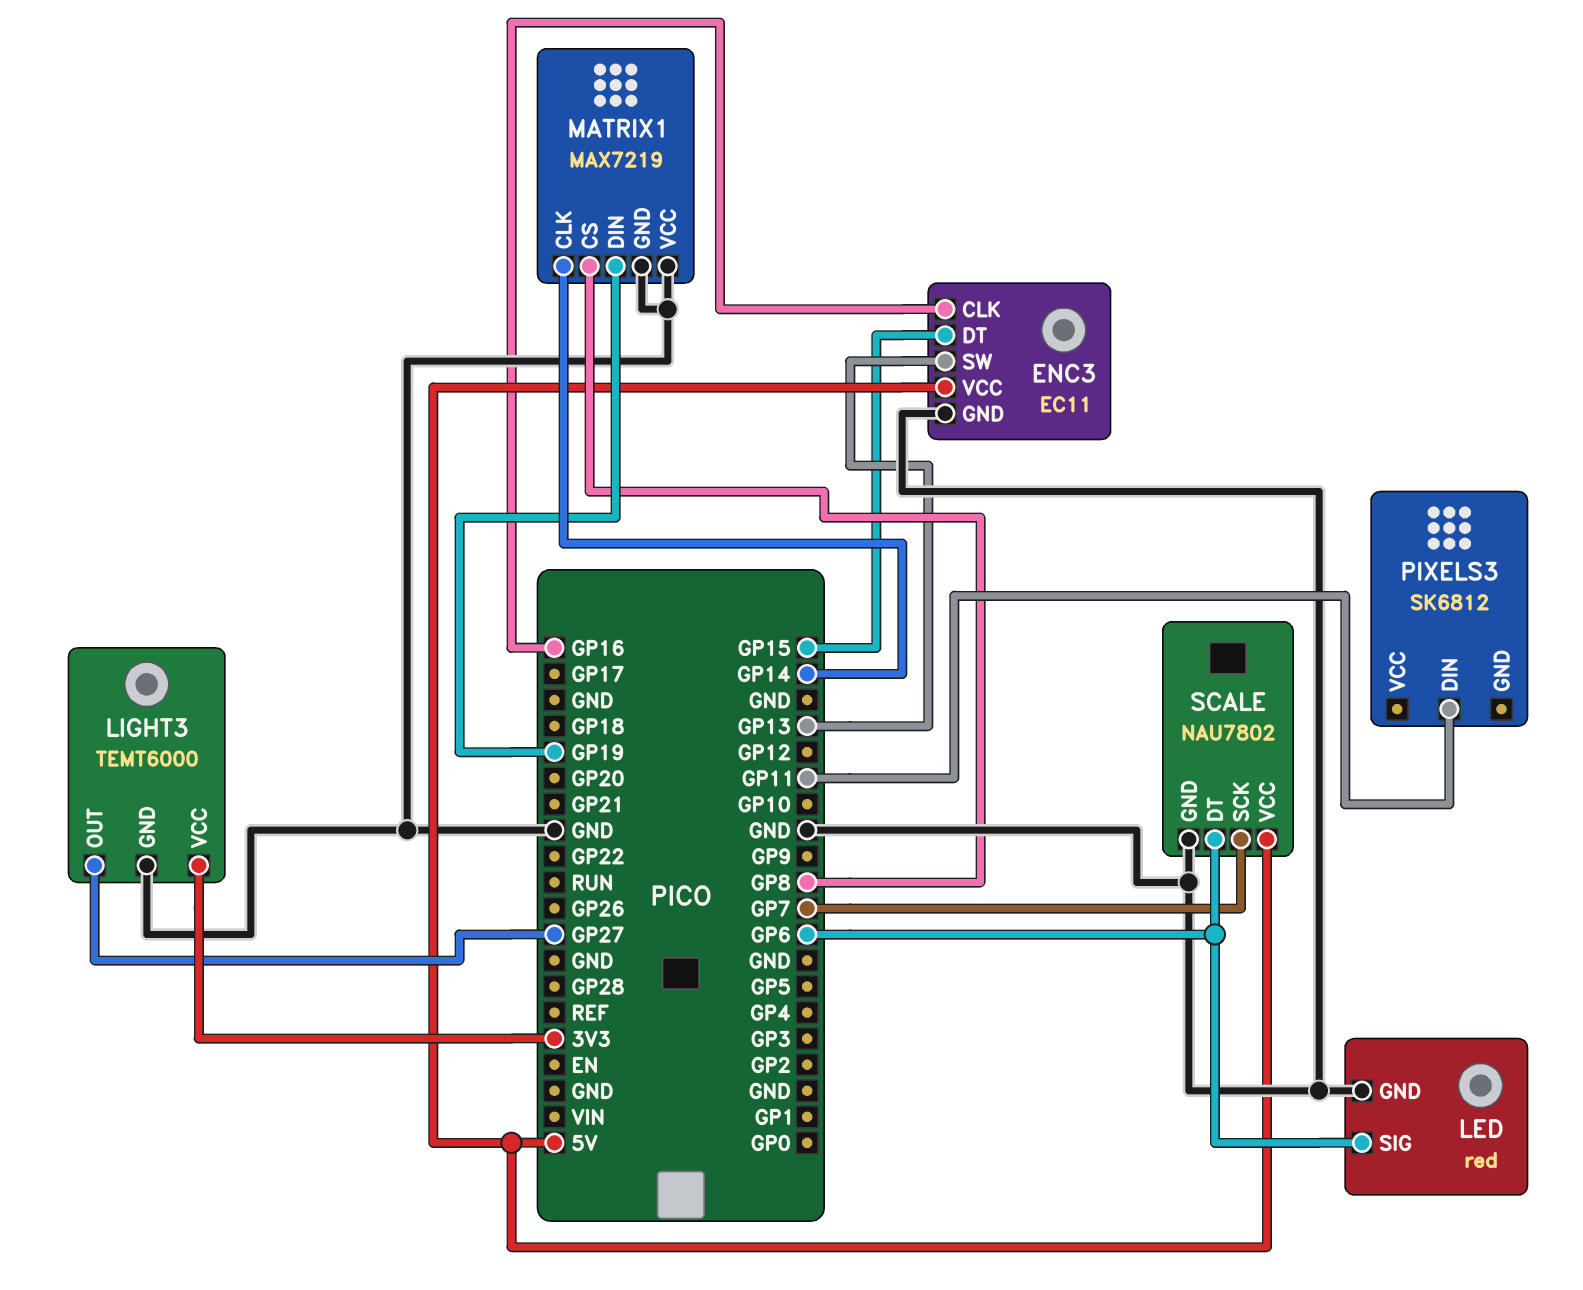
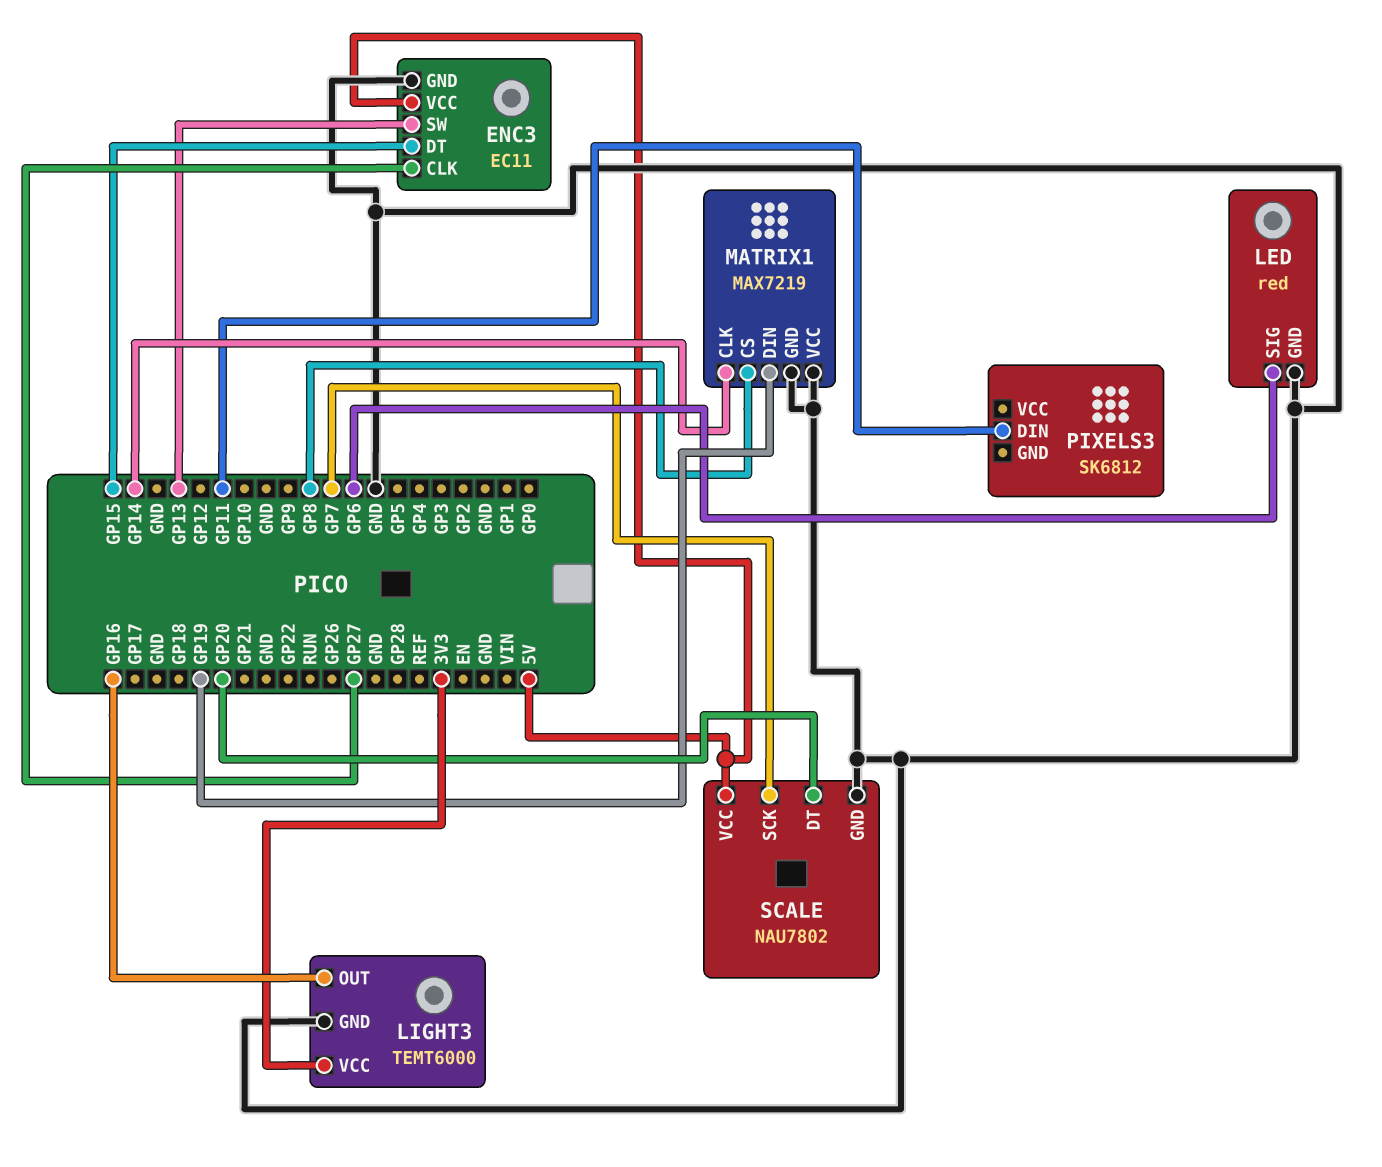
ENC3 pin CLK: GP16 -> GP27
LIGHT3 pin OUT: GP27 -> GP16
SCALE pin DT: GP6 -> GP20

